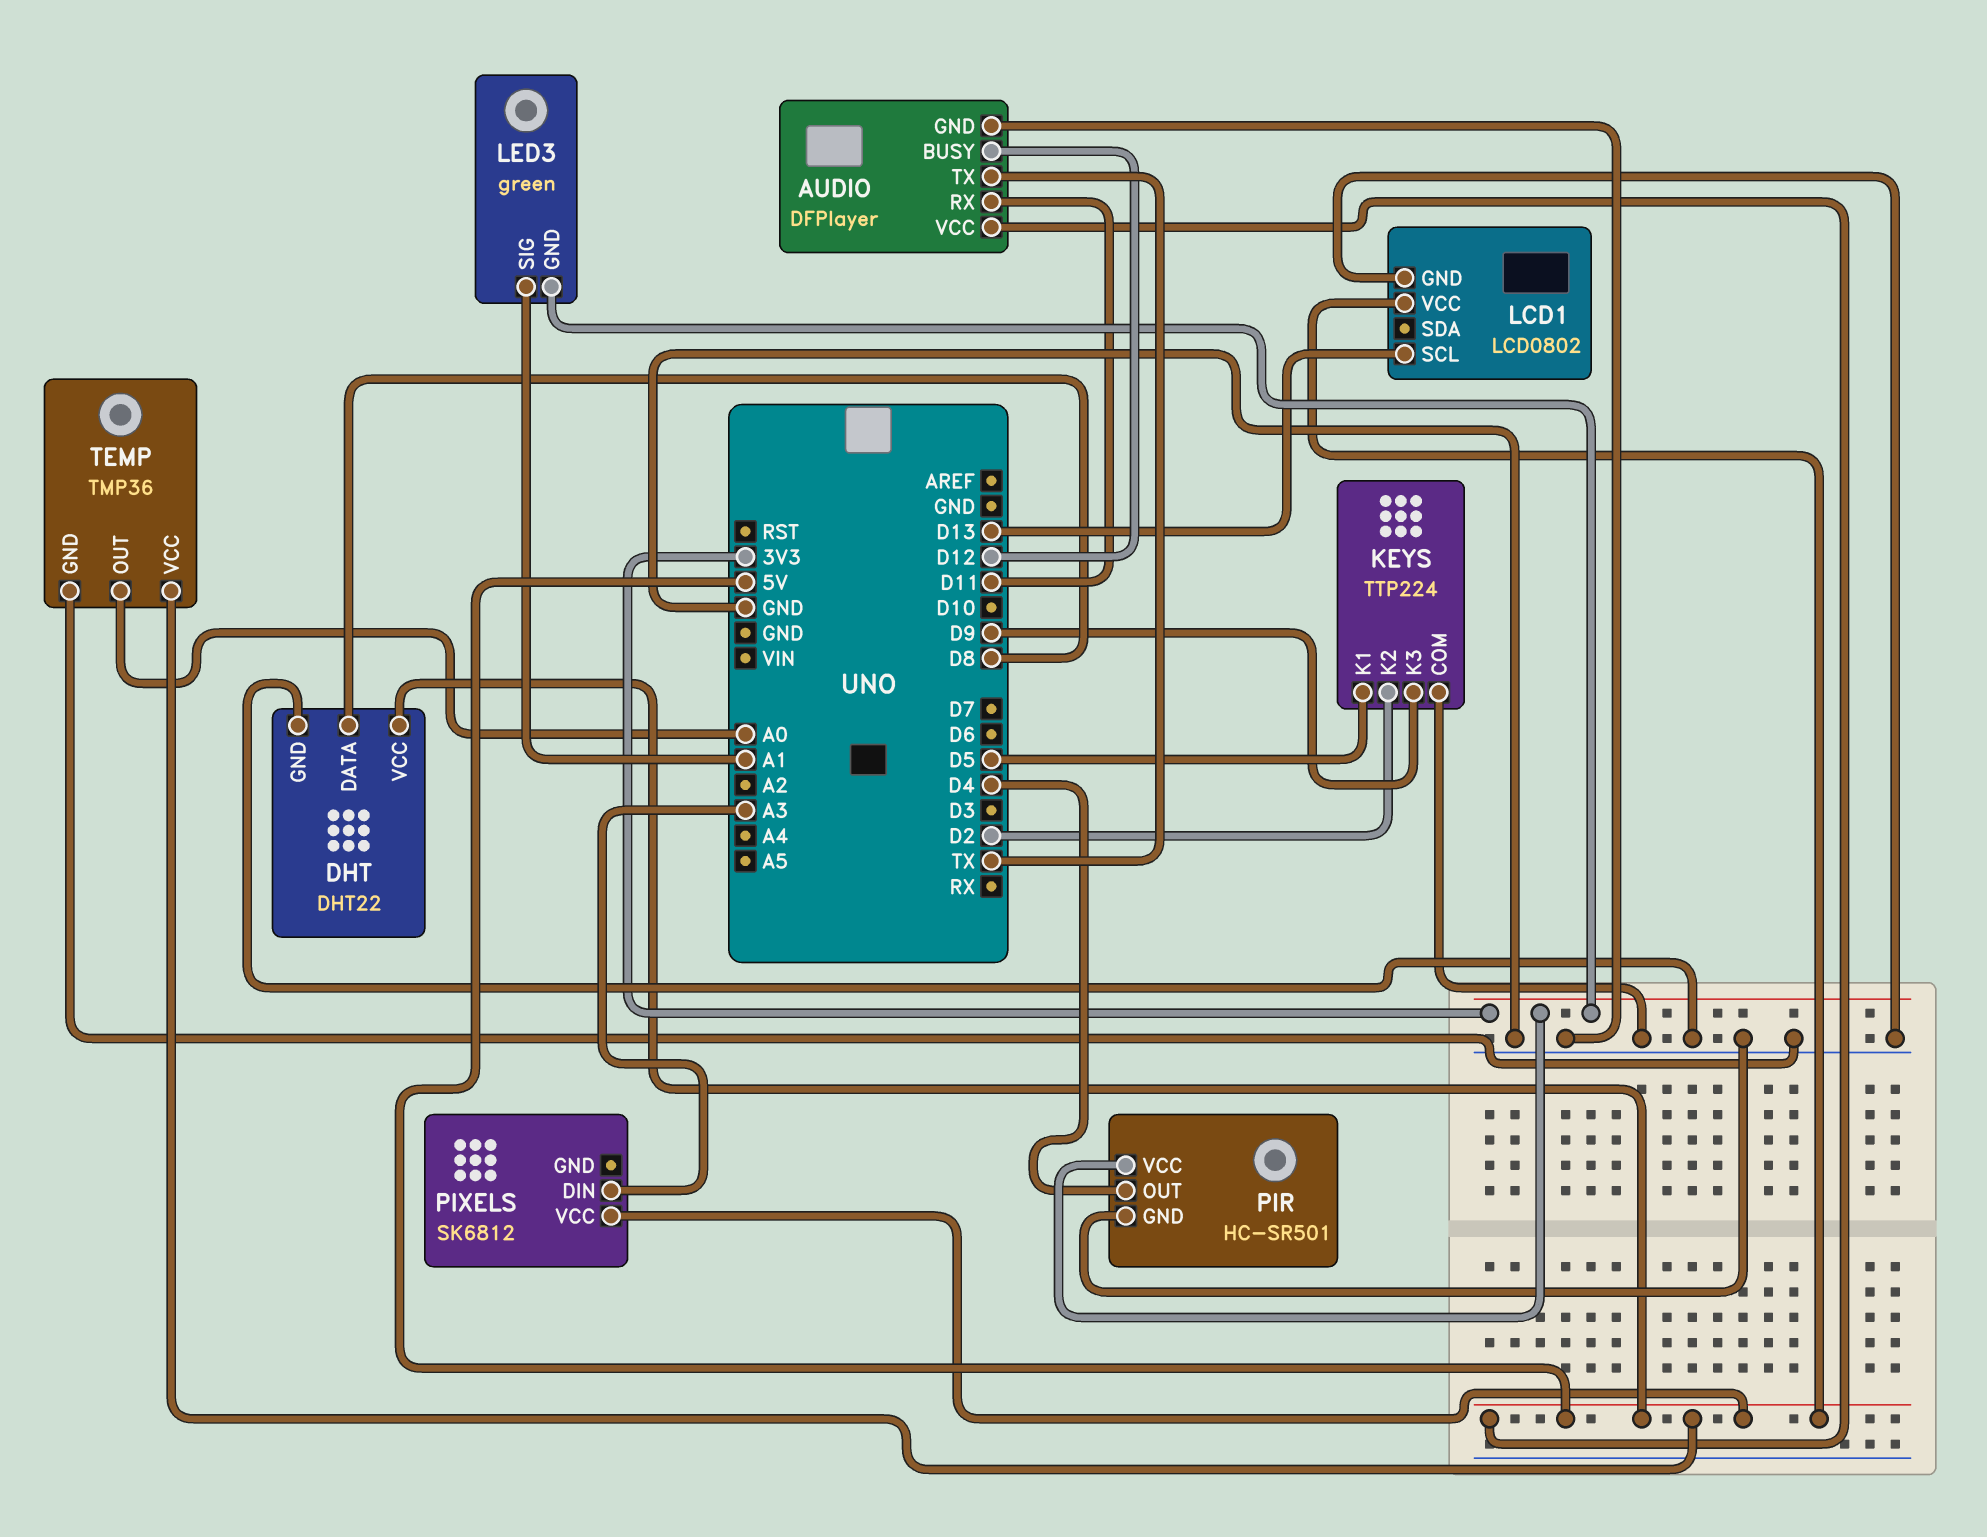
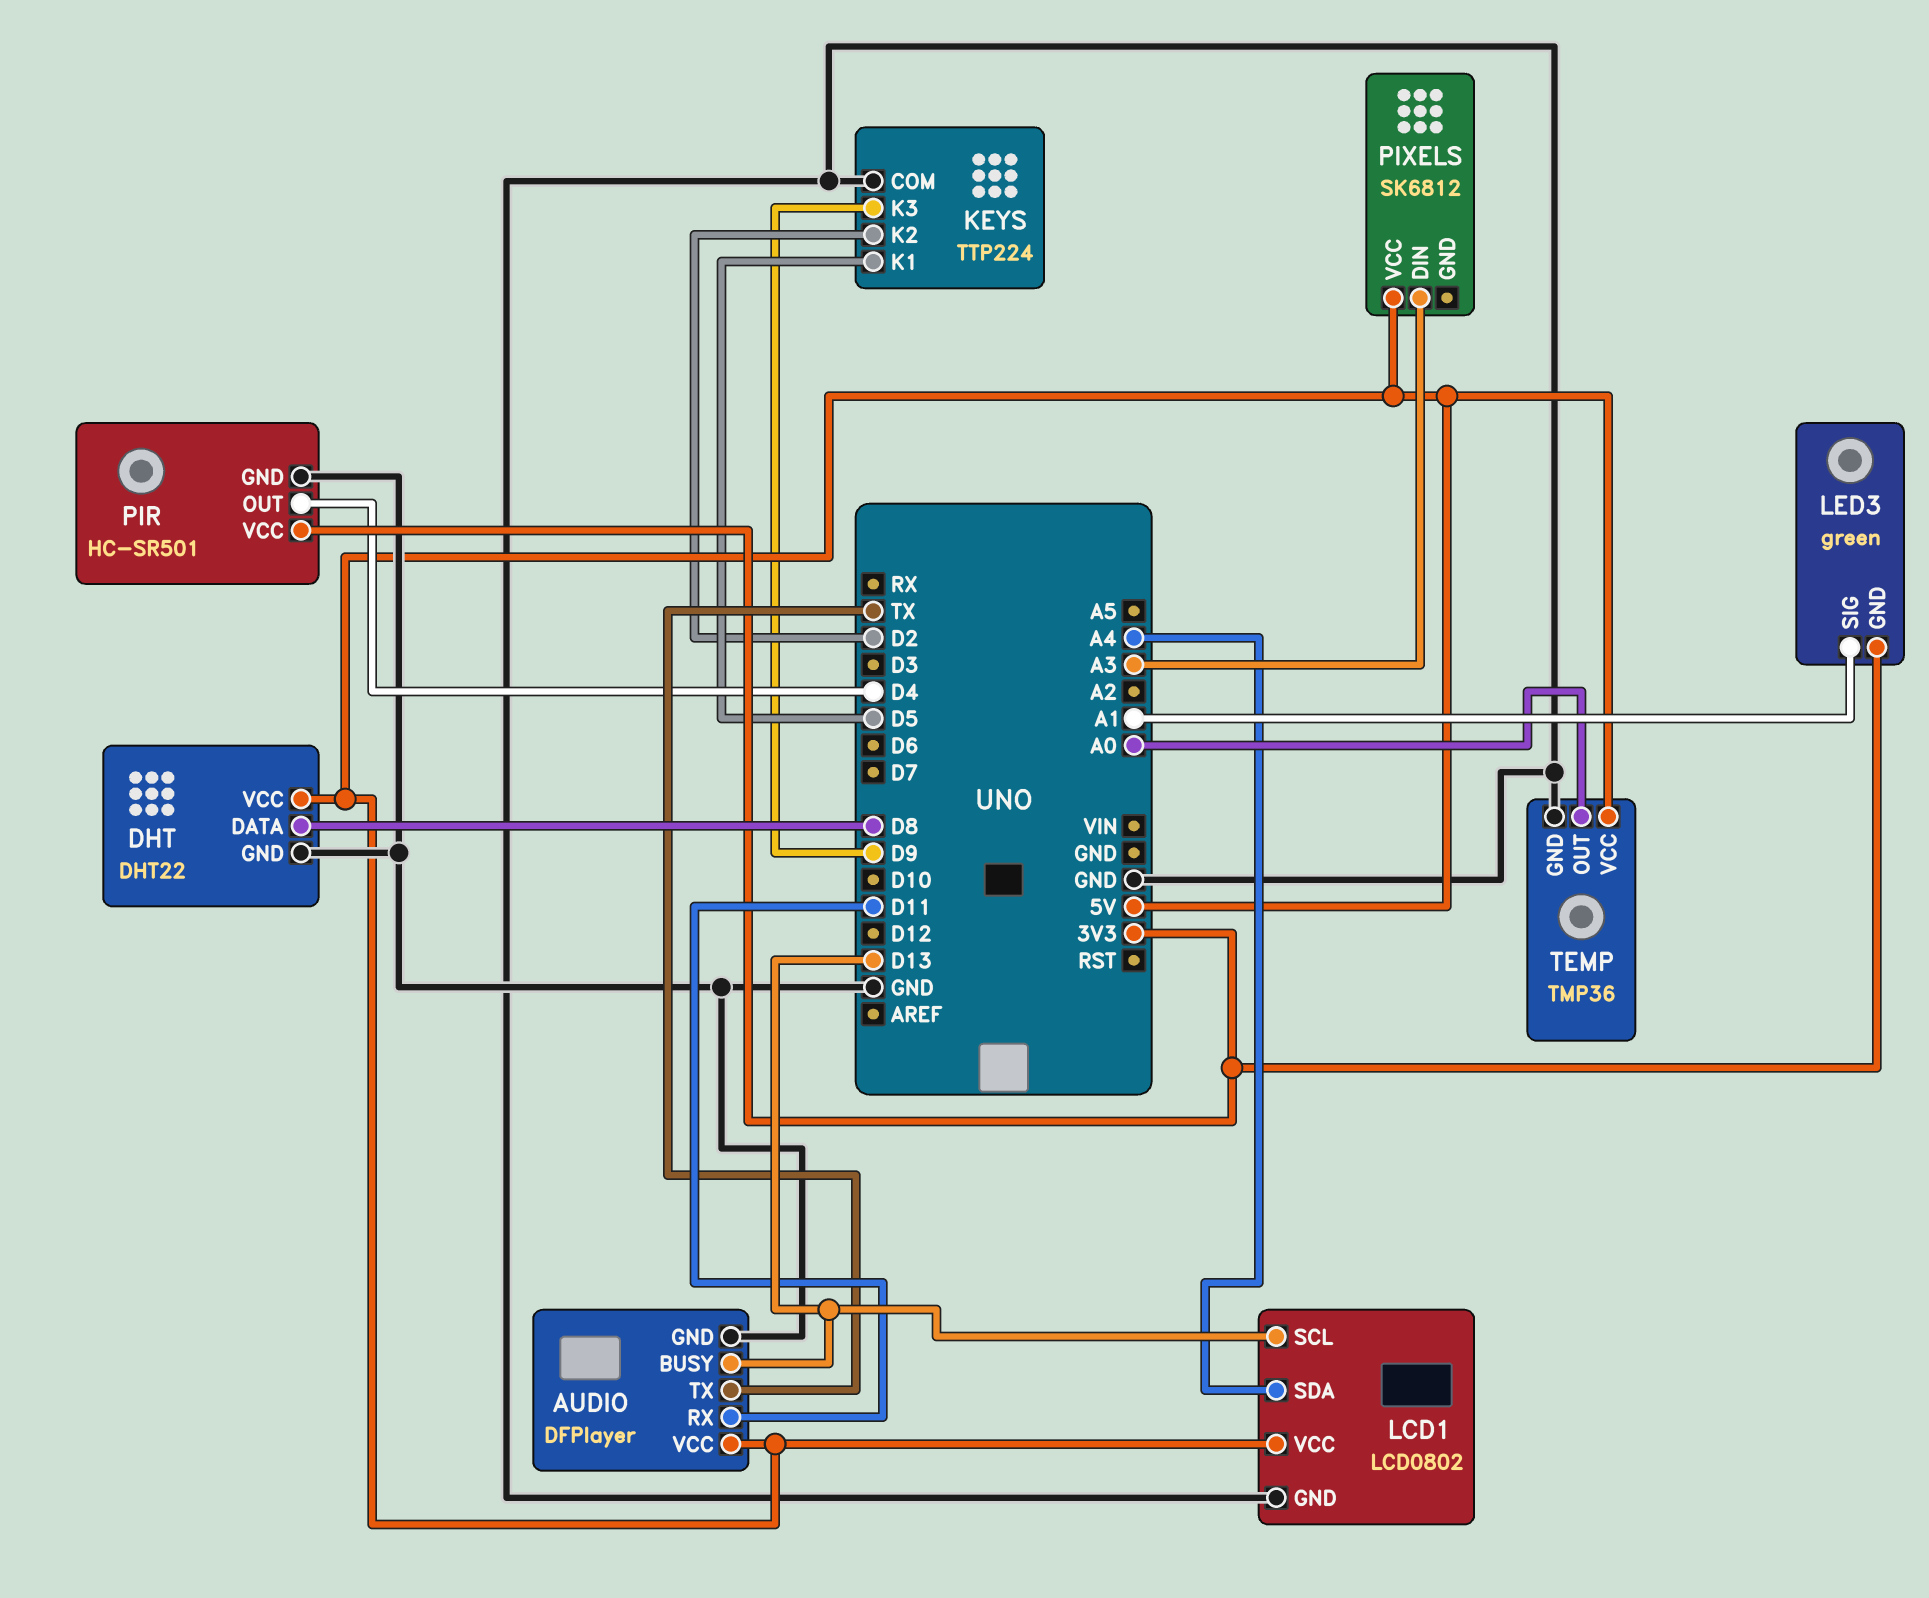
AUDIO pin BUSY: D12 -> D13
LCD1 pin SDA: none -> A4

